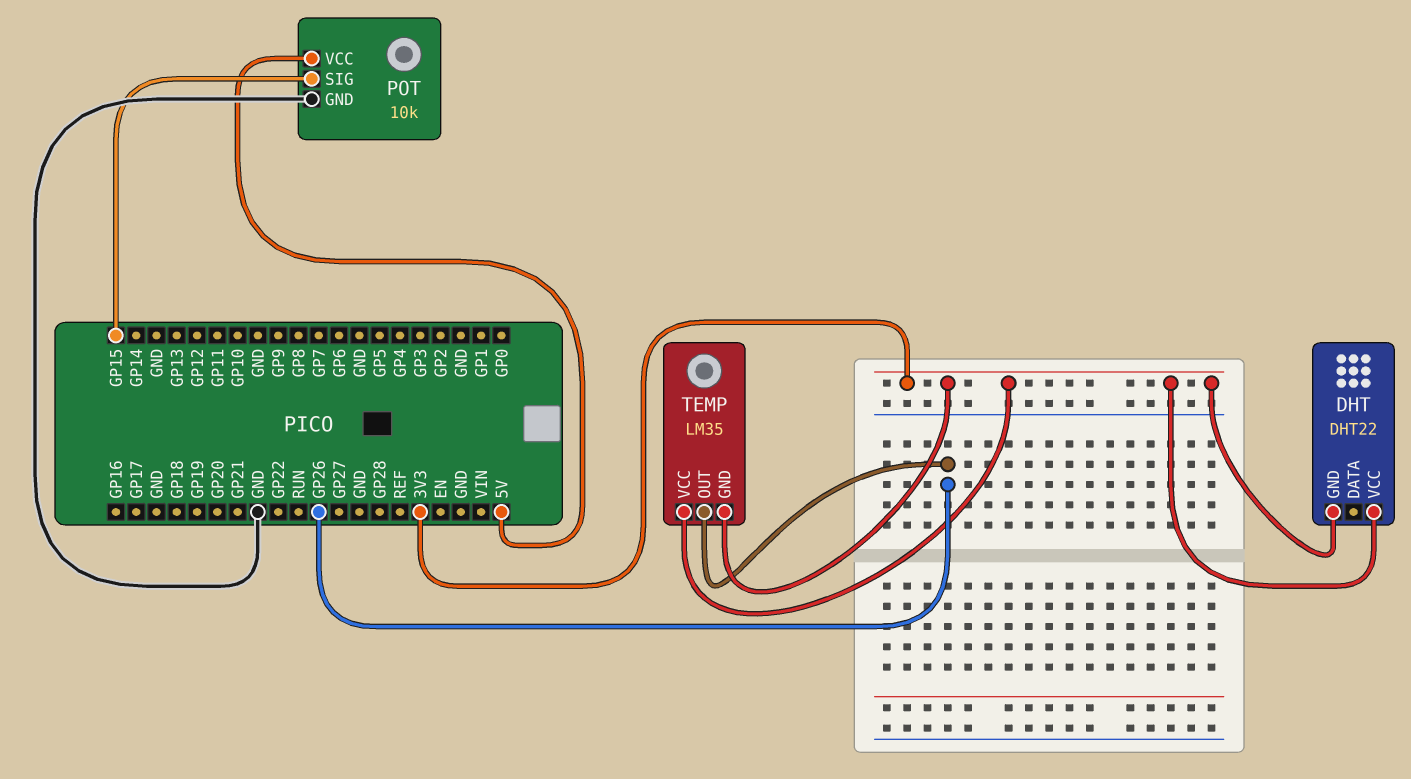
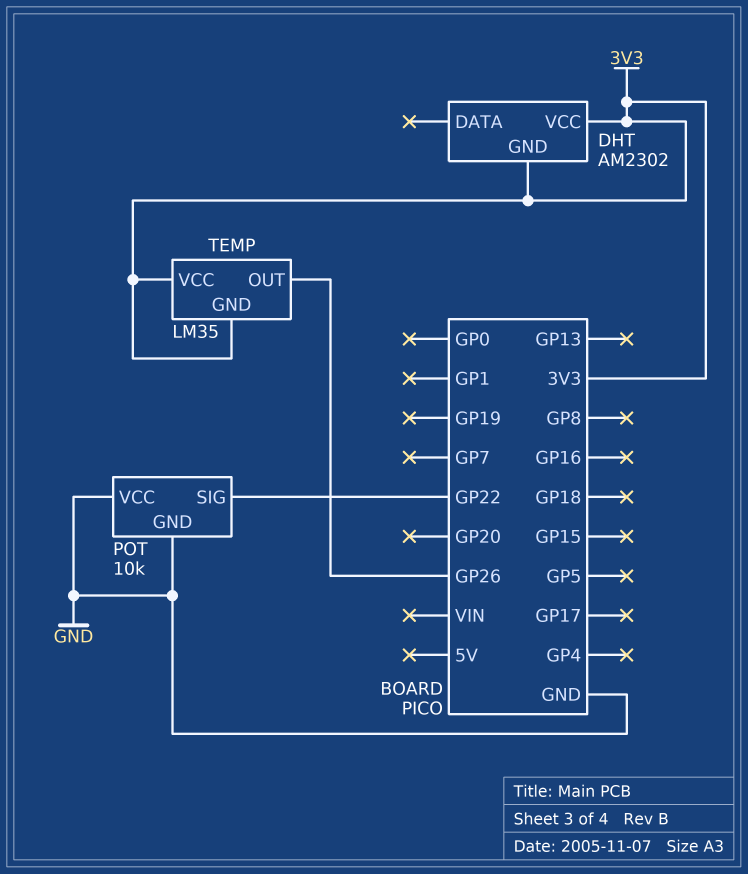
DHT: DHT22 -> AM2302
POT pin SIG: GP15 -> GP22
POT pin VCC: 5V -> GND

